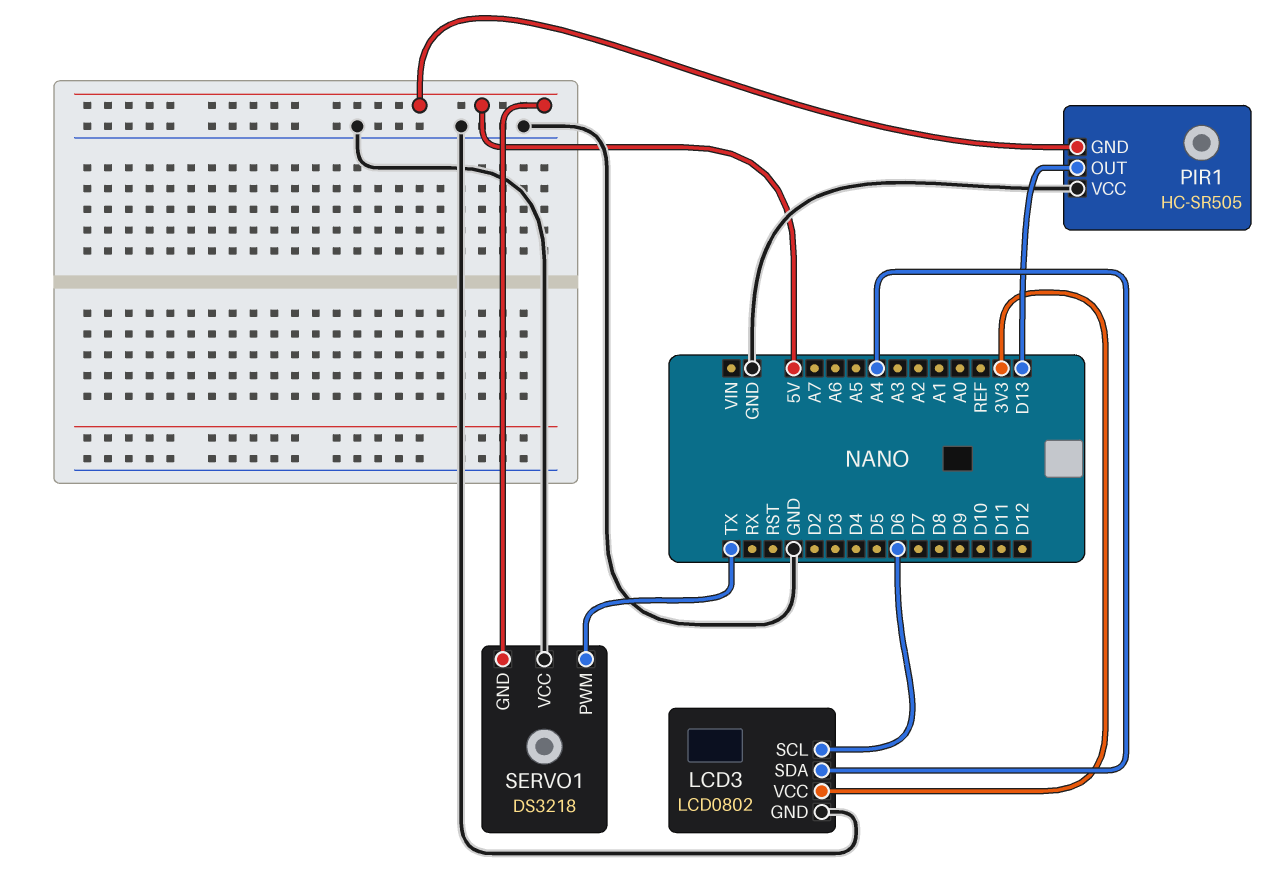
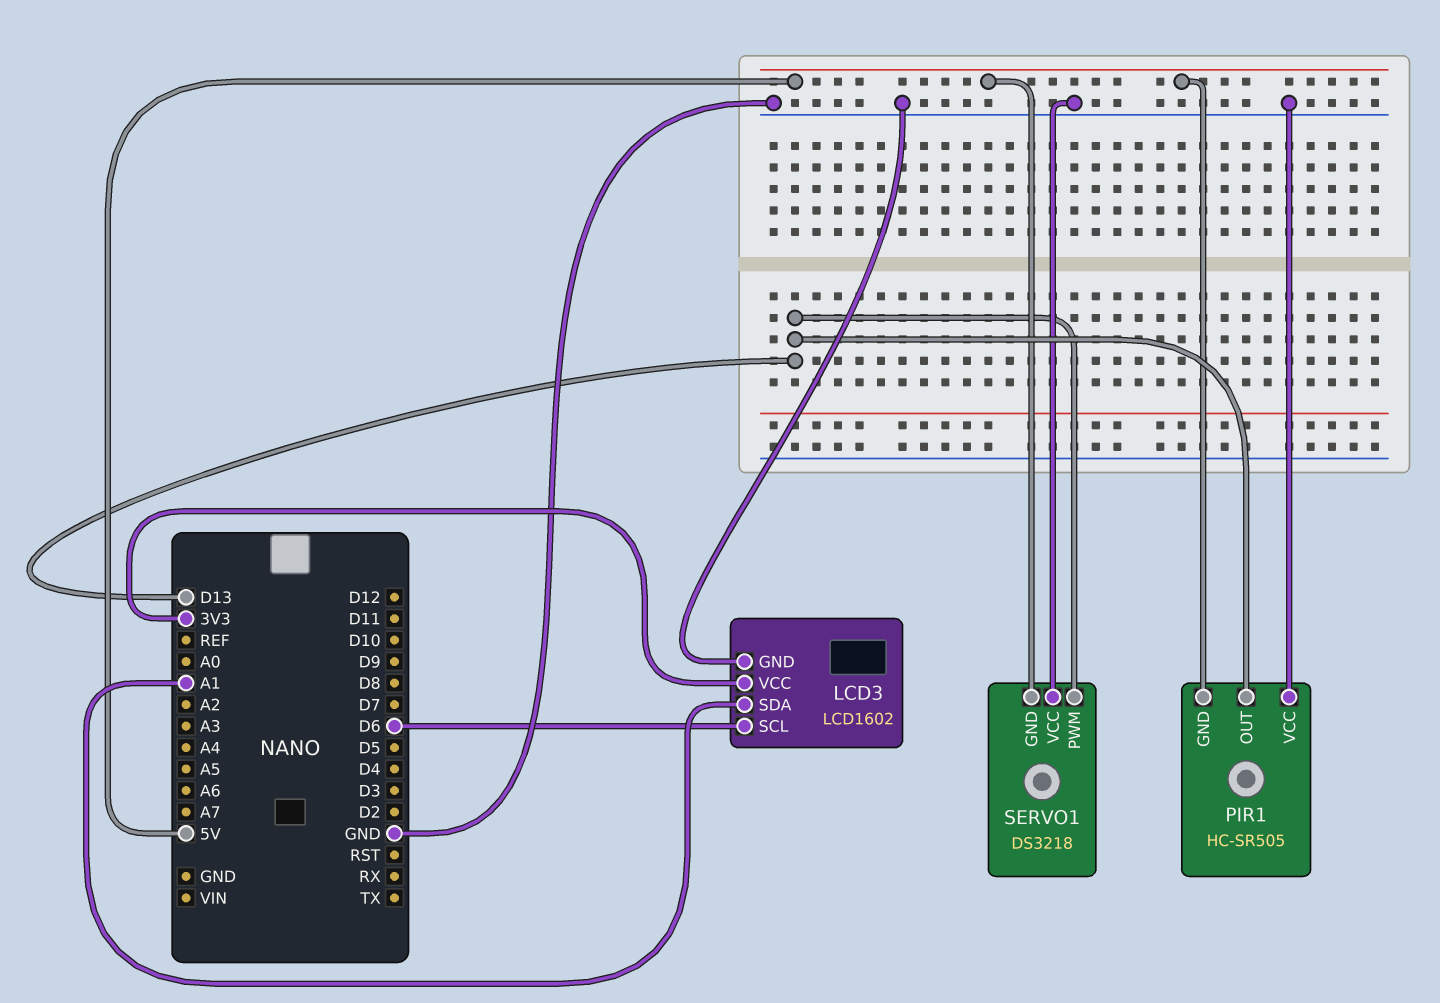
LCD3: LCD0802 -> LCD1602
LCD3 pin SDA: A4 -> A1
SERVO1 pin PWM: TX -> D13

